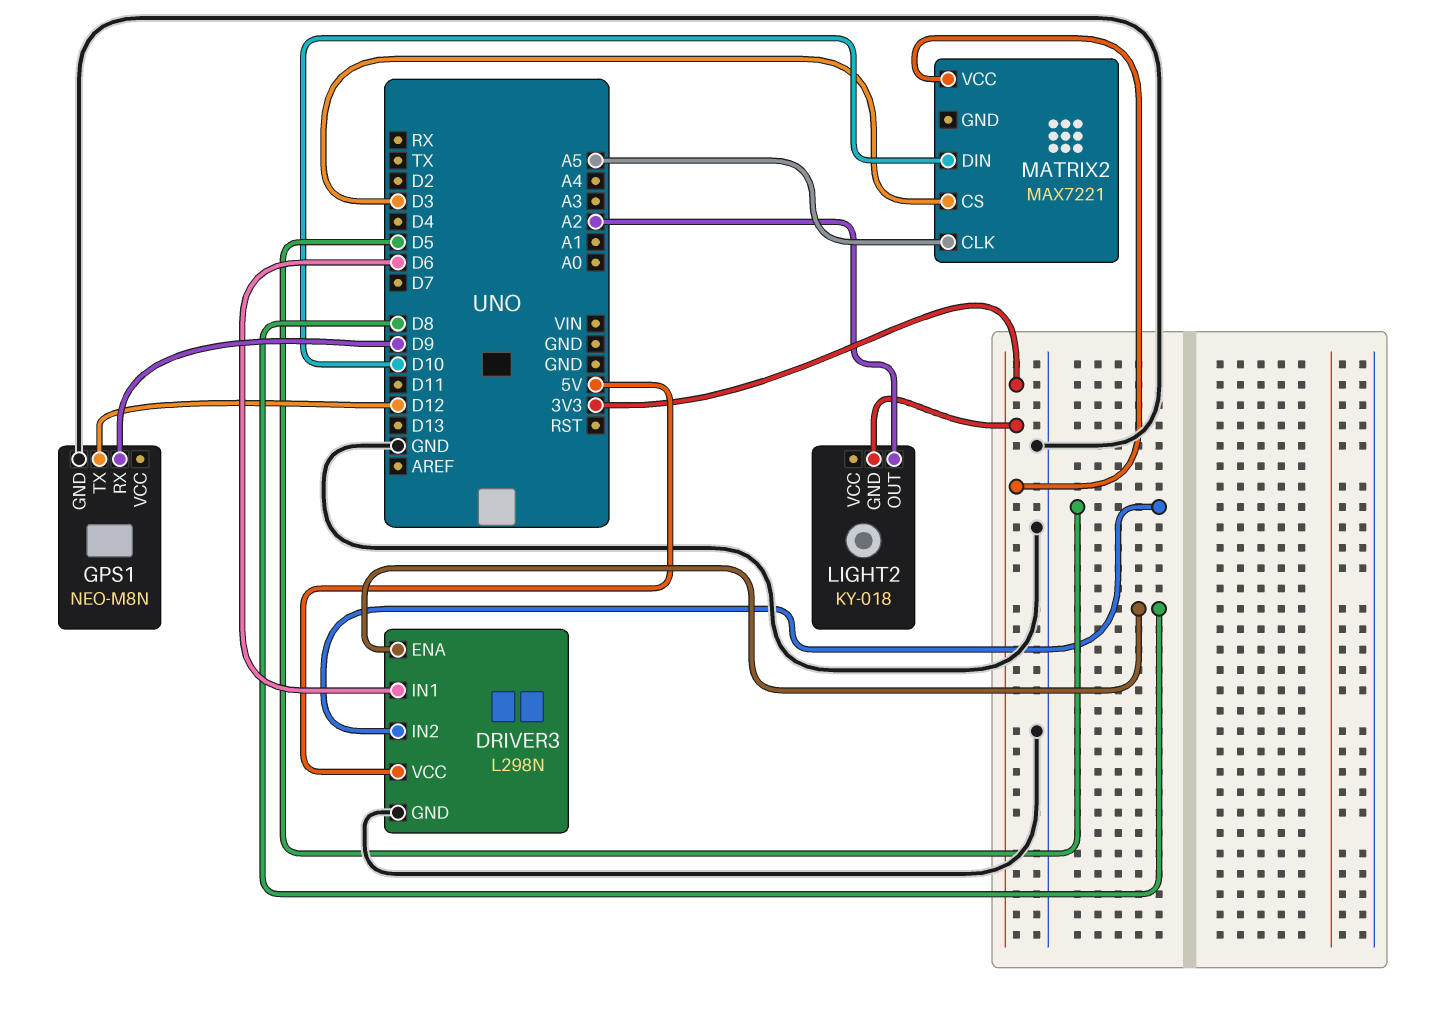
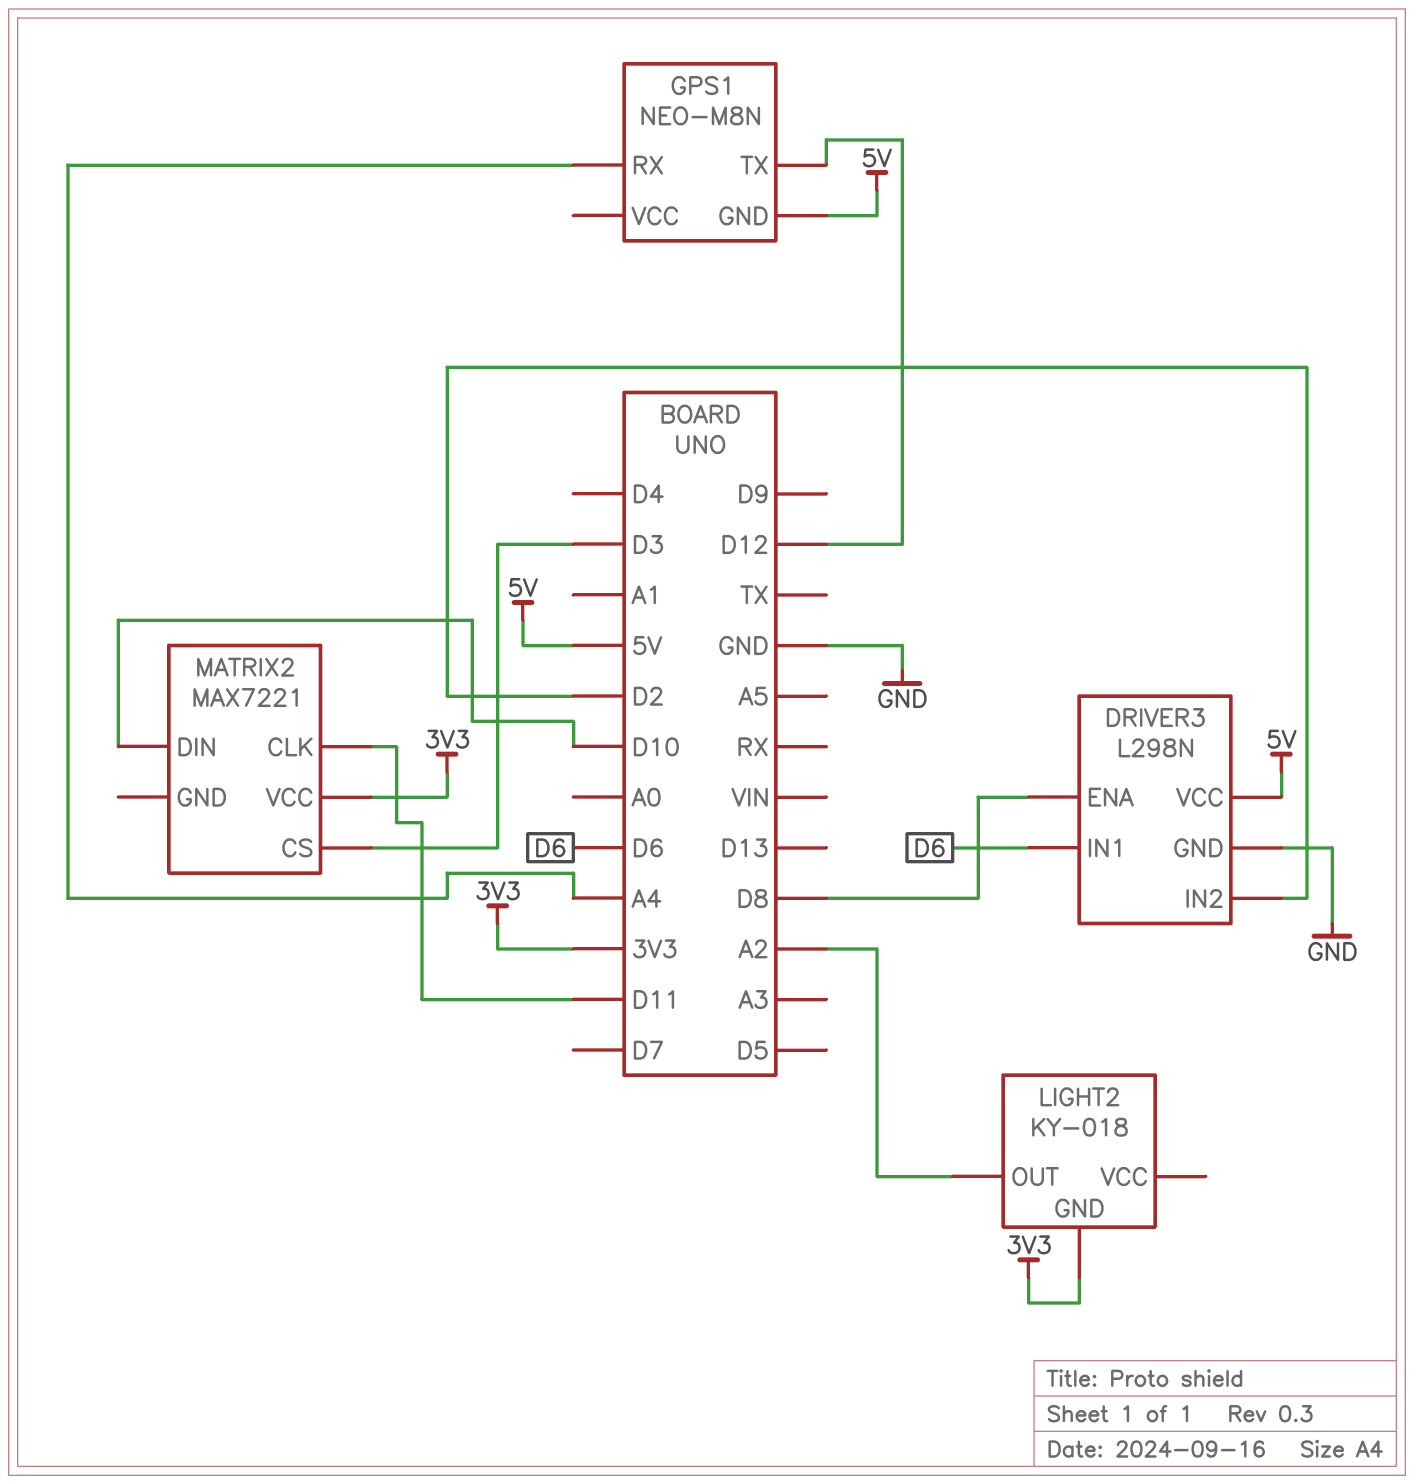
DRIVER3 pin IN2: D5 -> D2
GPS1 pin GND: GND -> 5V
GPS1 pin RX: D9 -> A4
MATRIX2 pin CLK: A5 -> D11

